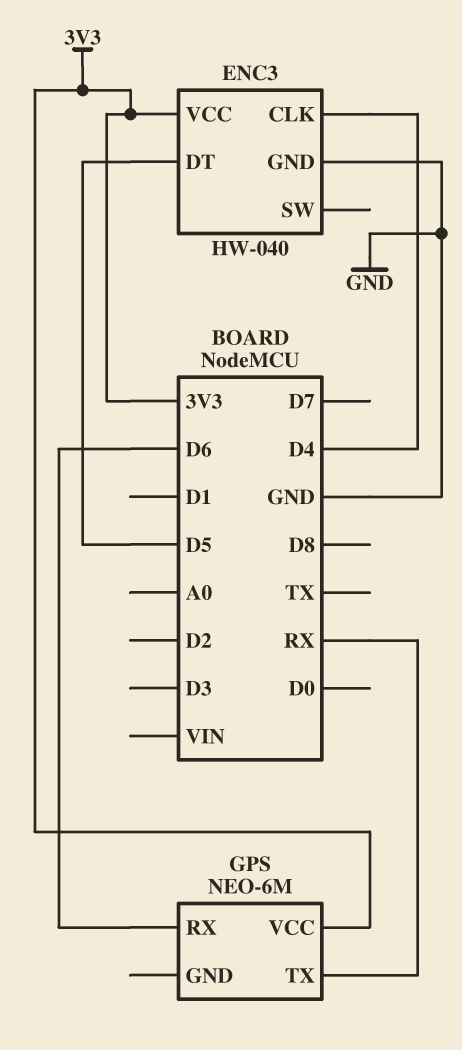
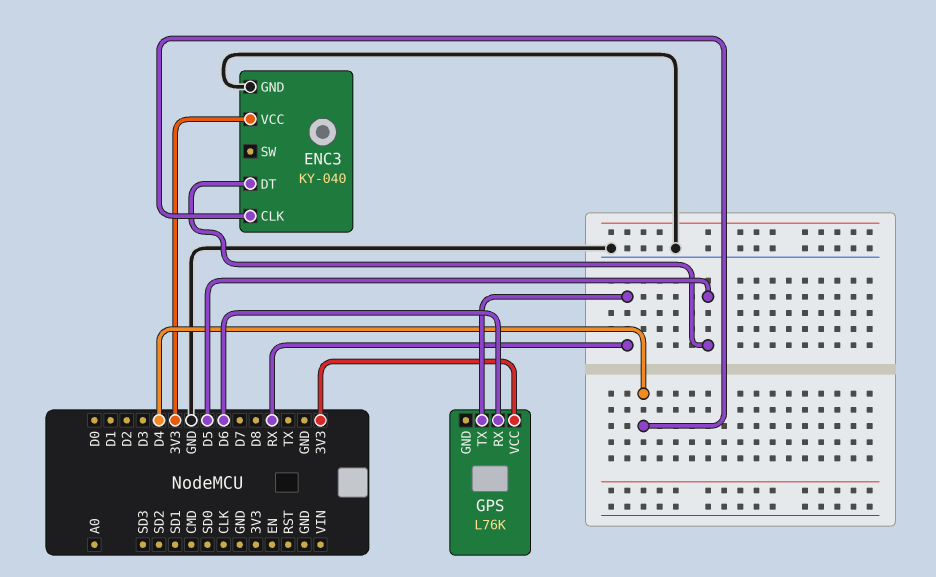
ENC3: HW-040 -> KY-040
GPS: NEO-6M -> L76K

